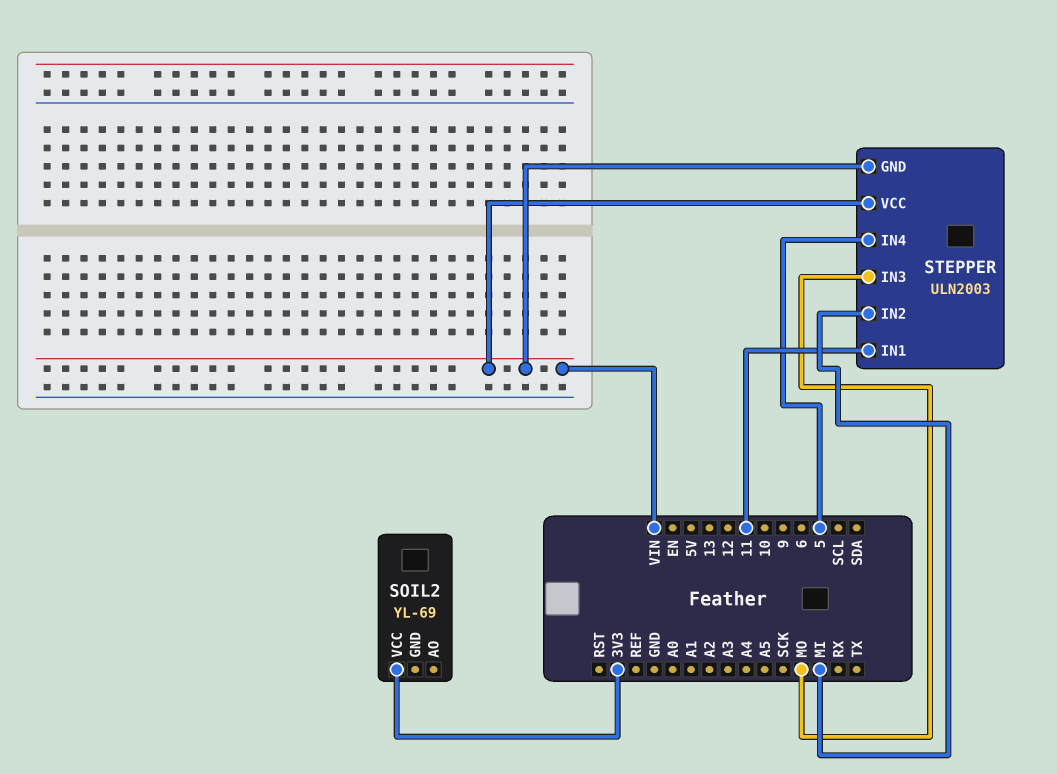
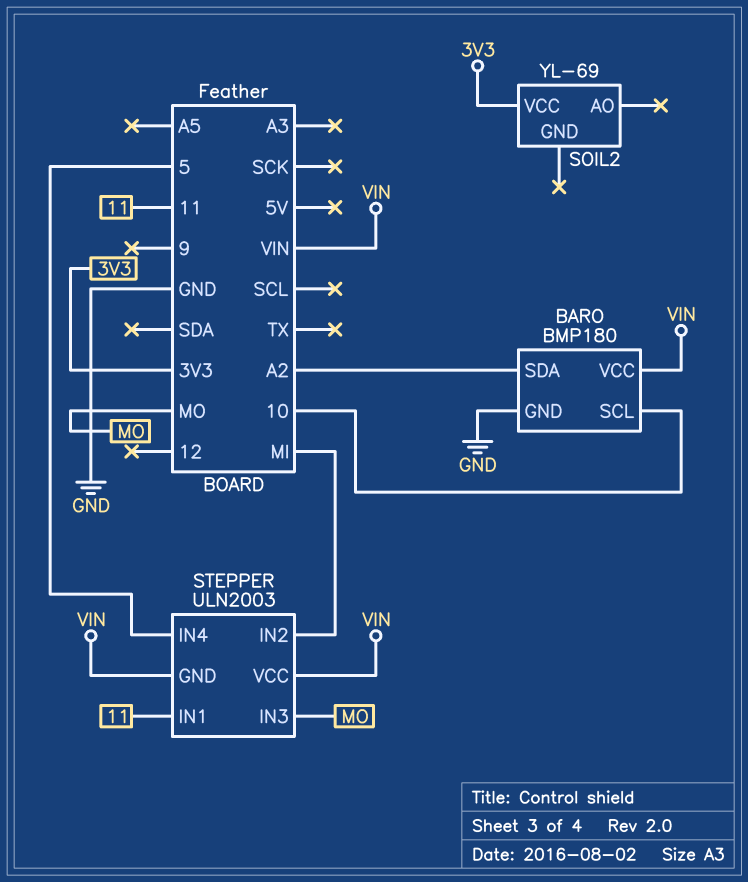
BARO: none -> BMP180
BARO pin GND: none -> GND
BARO pin SCL: none -> 10
BARO pin SDA: none -> A2
BARO pin VCC: none -> VIN

